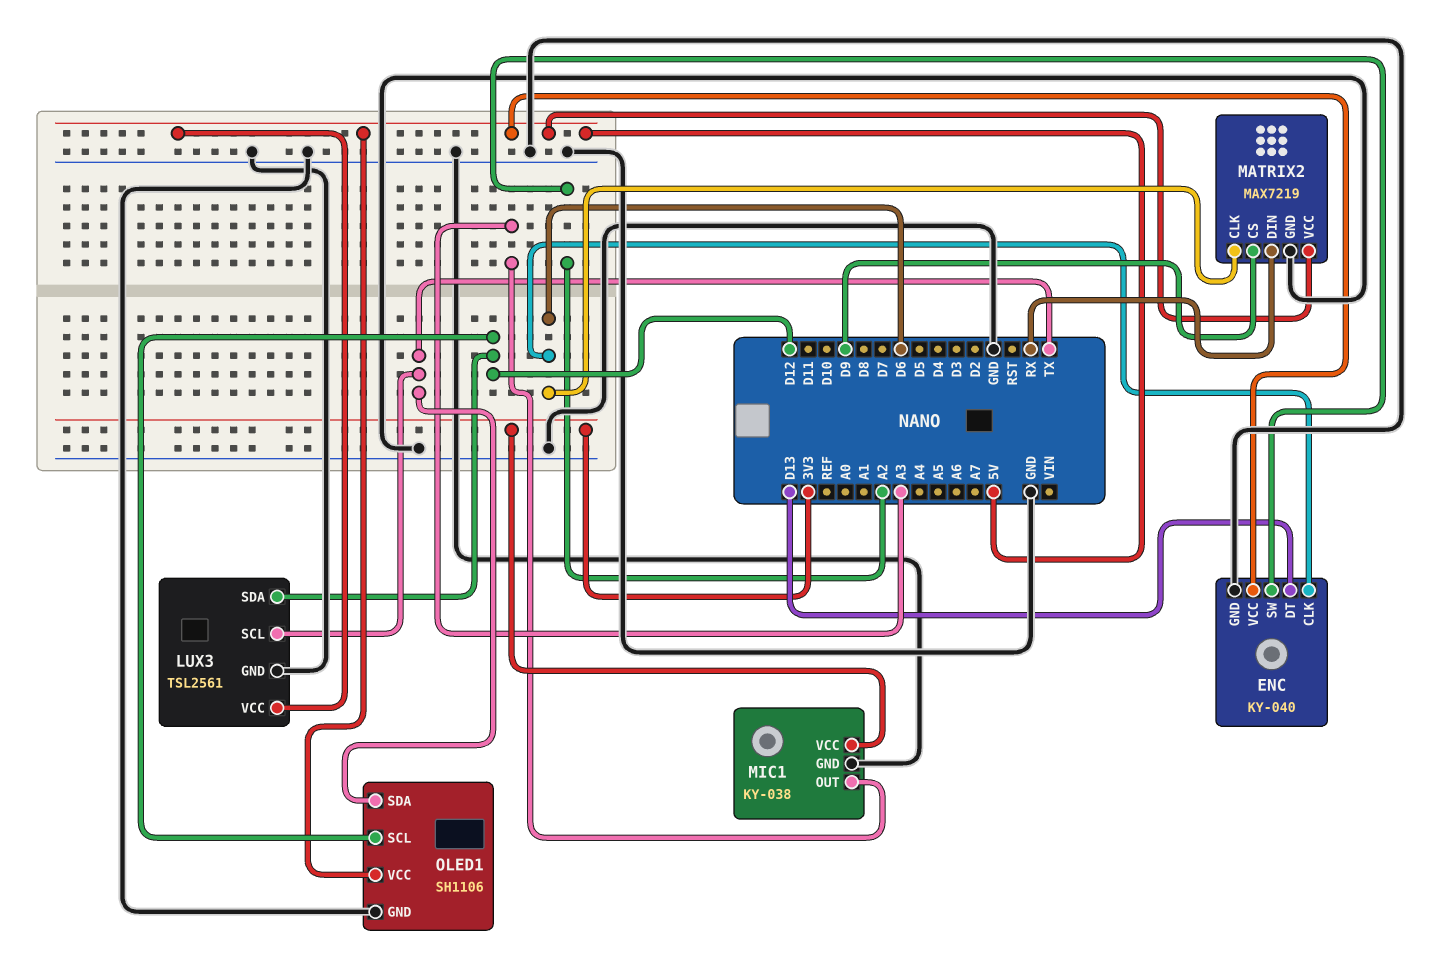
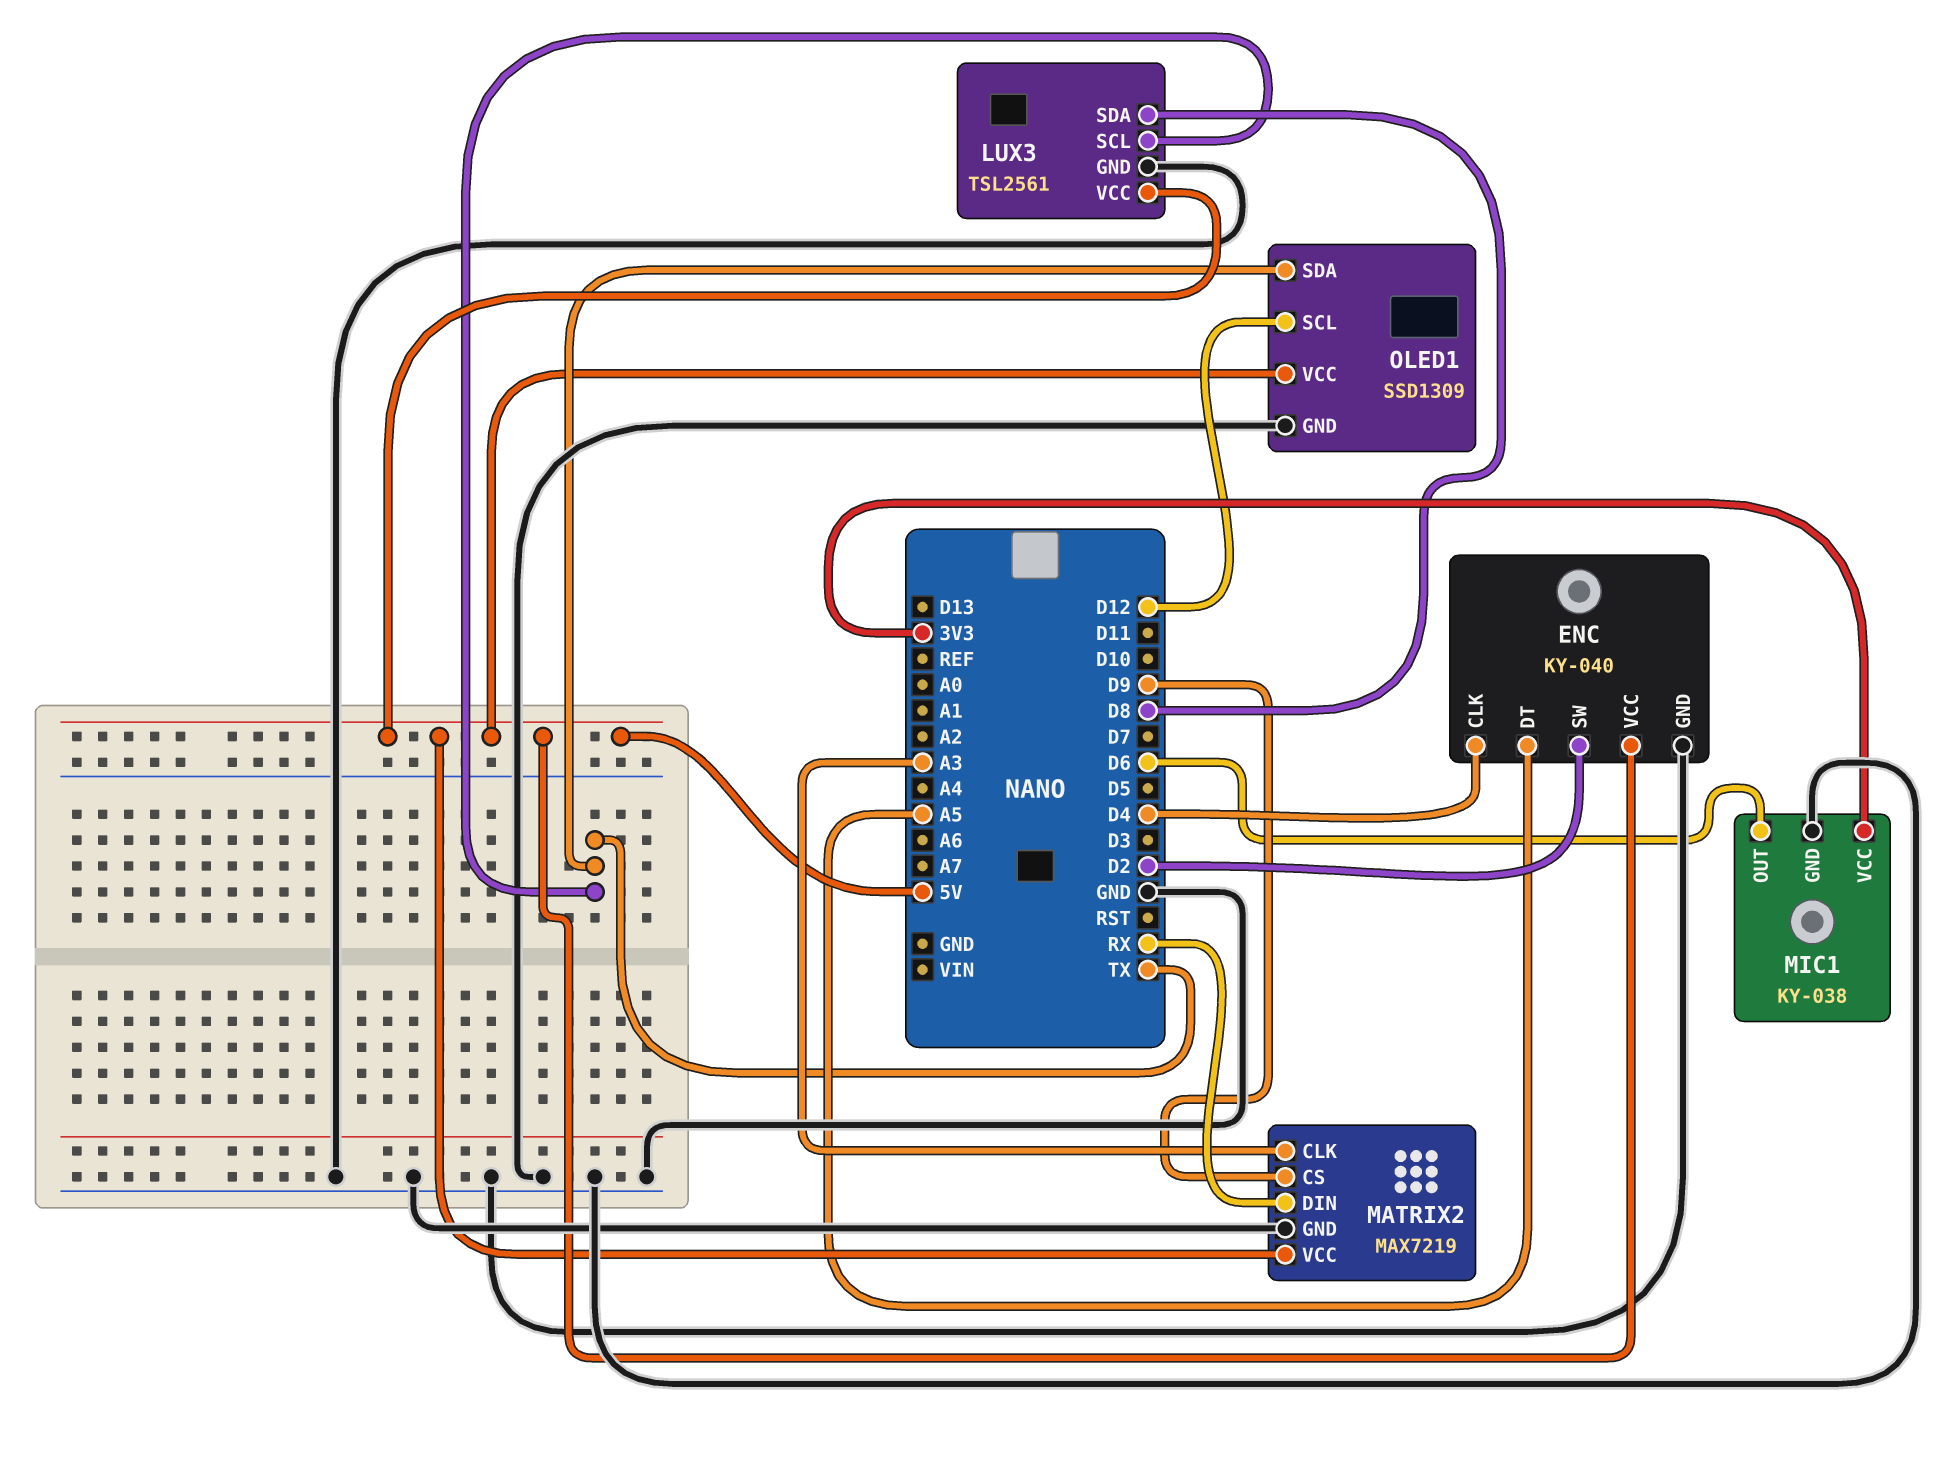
ENC pin CLK: D6 -> D4
ENC pin DT: D13 -> A5
ENC pin SW: A2 -> D2
LUX3 pin SDA: D12 -> D8
MATRIX2 pin CLK: D6 -> A3
MIC1 pin OUT: A3 -> D6
OLED1: SH1106 -> SSD1309

